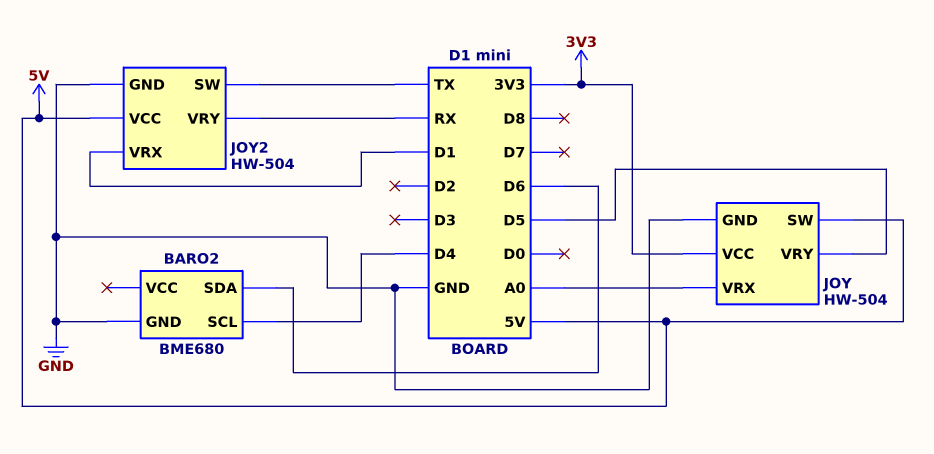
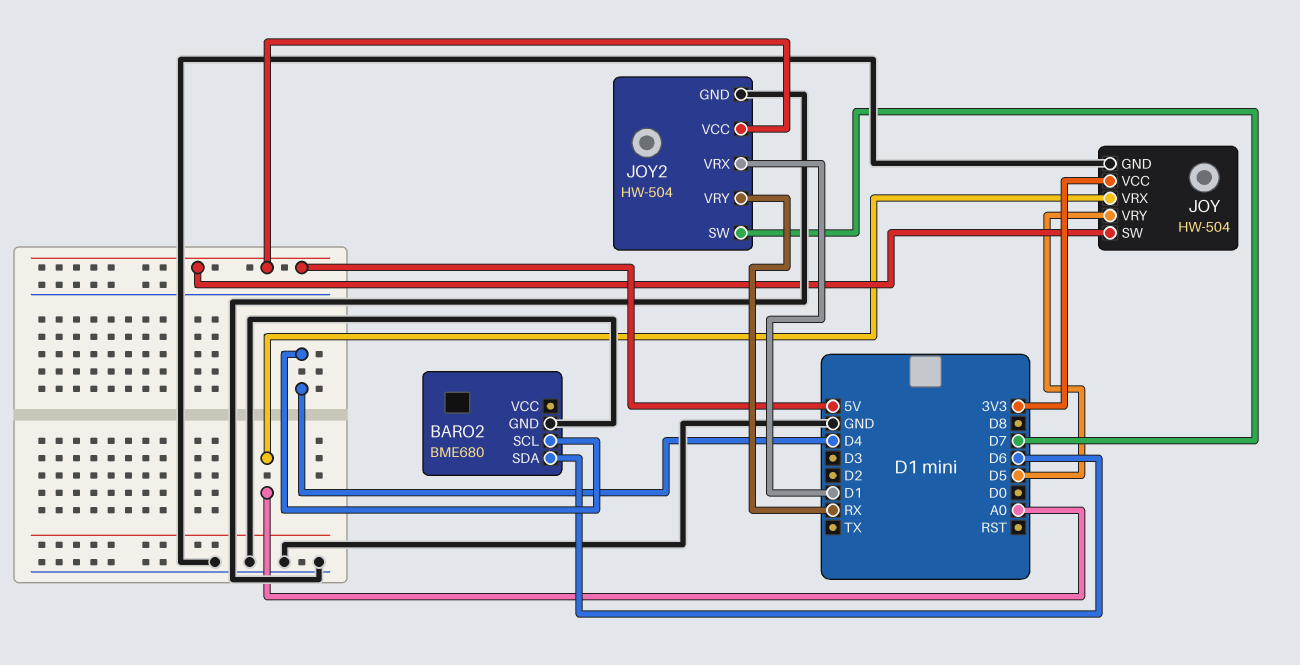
JOY2 pin SW: TX -> D7

